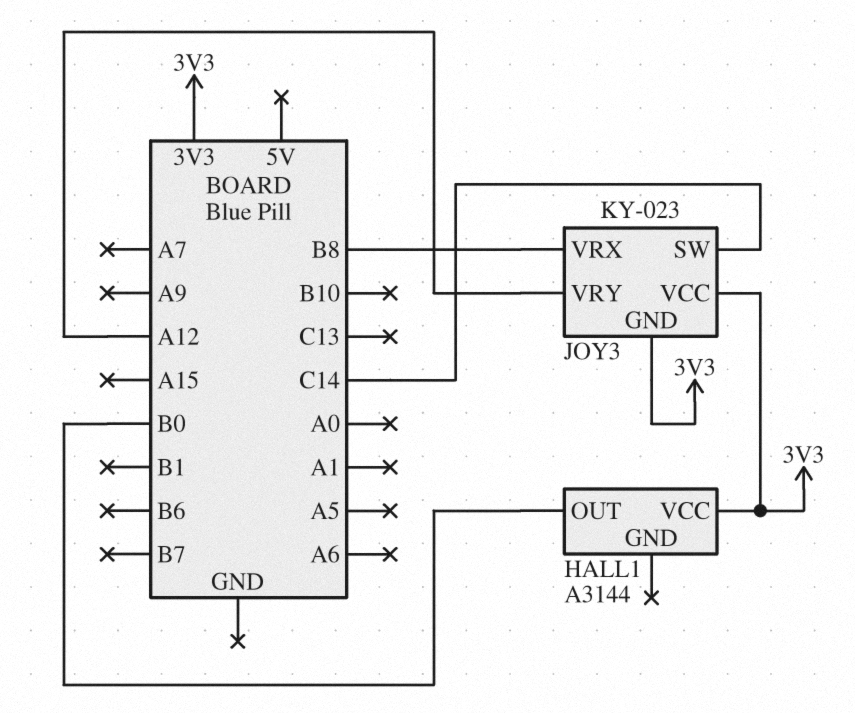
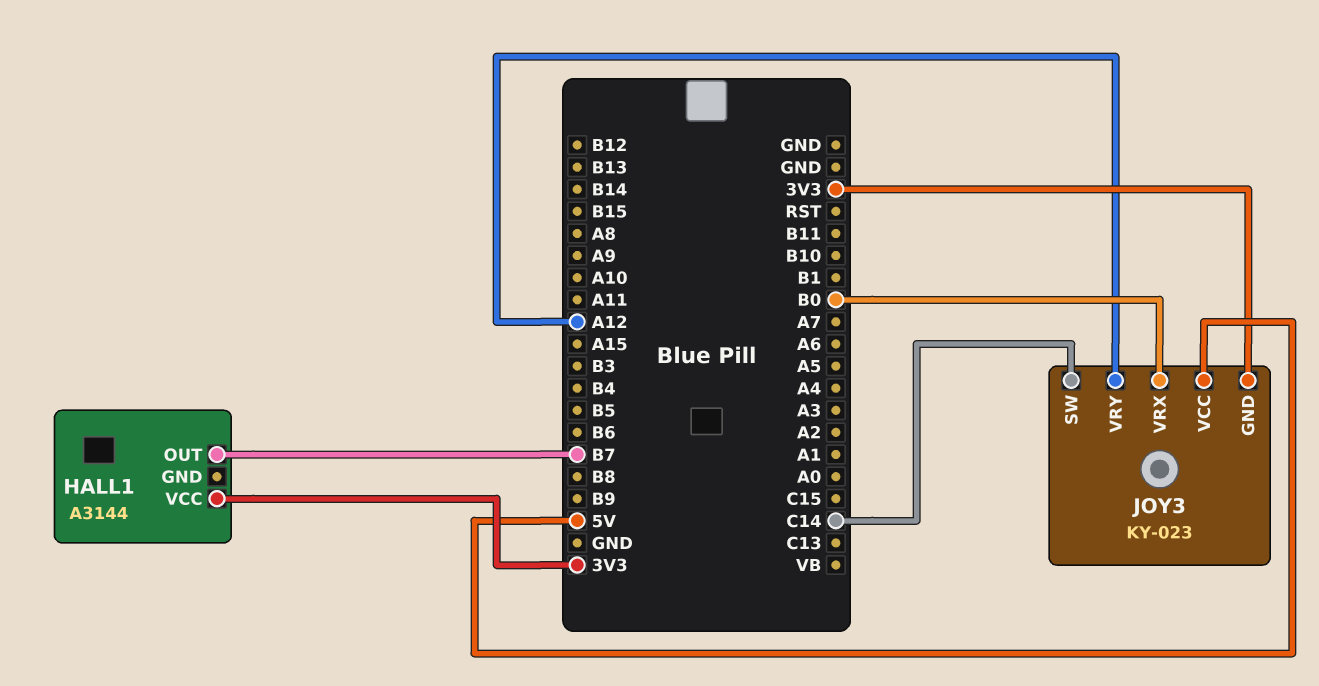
HALL1 pin OUT: B0 -> B7
JOY3 pin VCC: 3V3 -> 5V
JOY3 pin VRX: B8 -> B0

